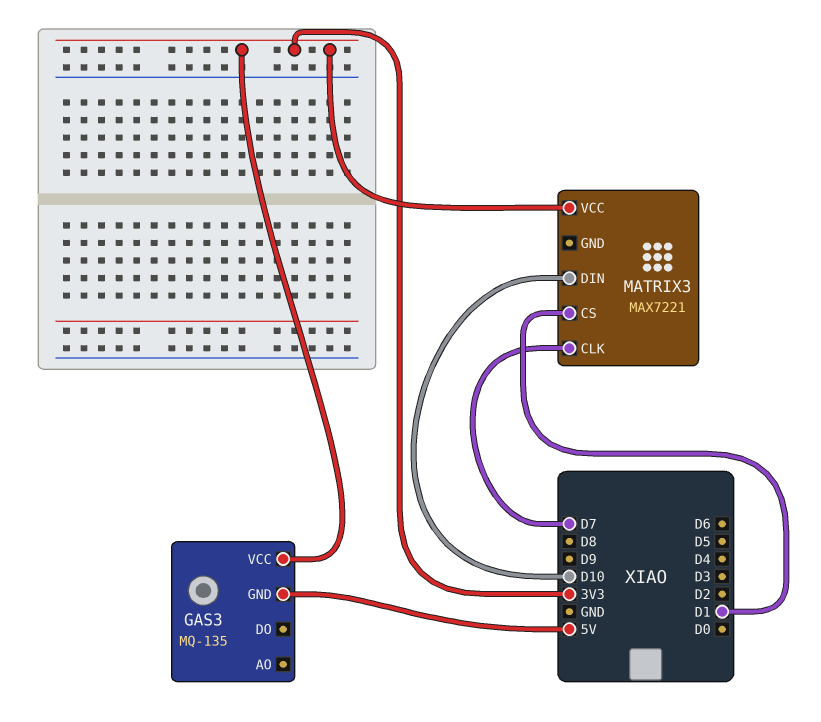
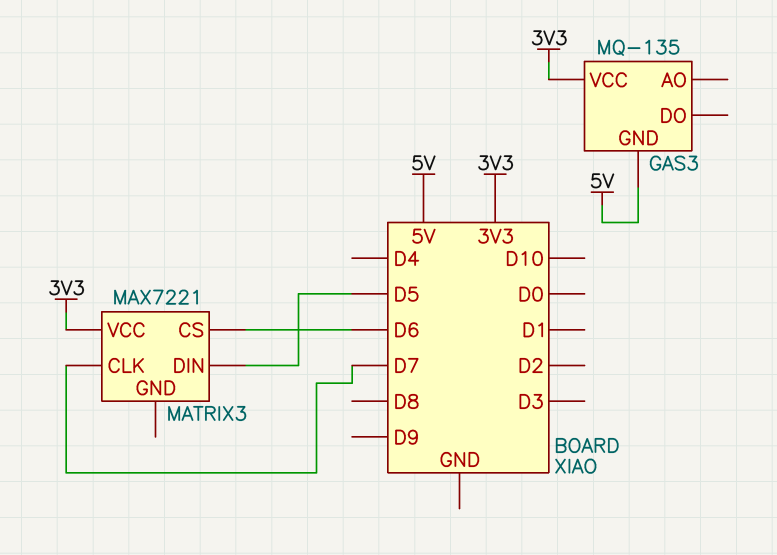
MATRIX3 pin CS: D1 -> D6
MATRIX3 pin DIN: D10 -> D5

